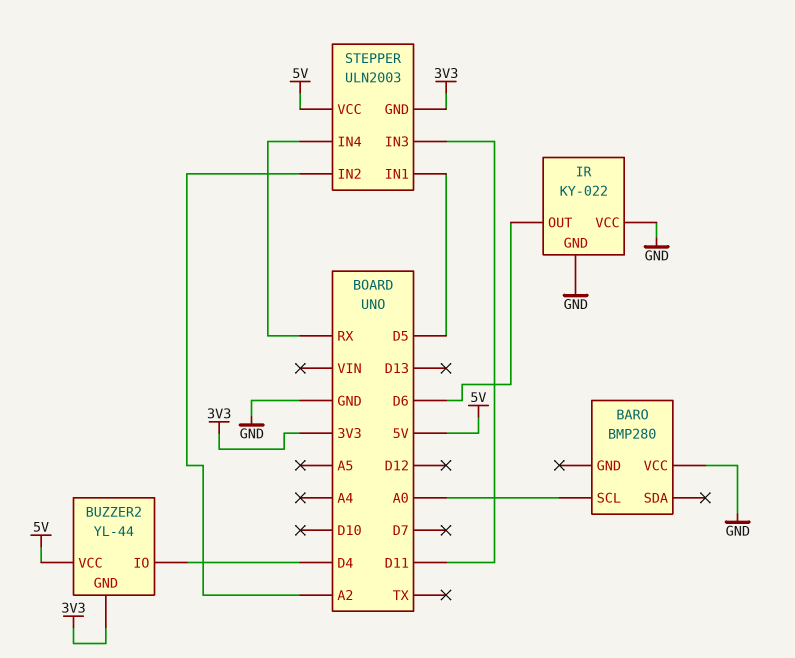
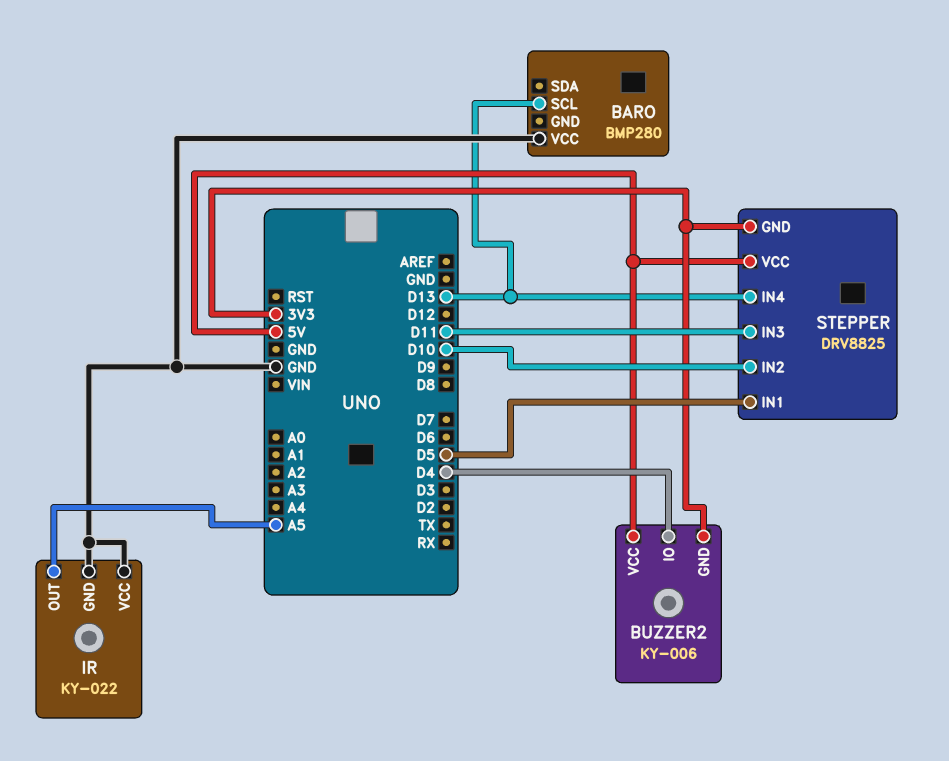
BARO pin SCL: A0 -> D13
BUZZER2: YL-44 -> KY-006
IR pin OUT: D6 -> A5
STEPPER: ULN2003 -> DRV8825
STEPPER pin IN2: A2 -> D10
STEPPER pin IN4: RX -> D13

